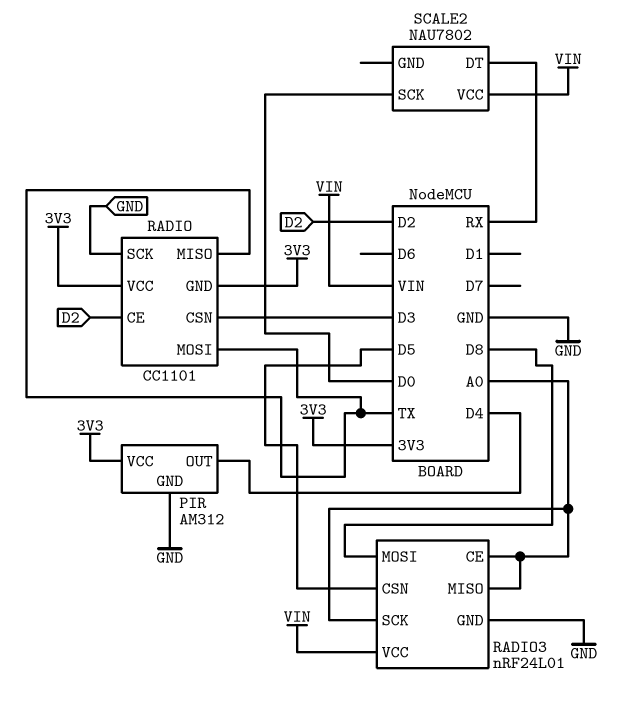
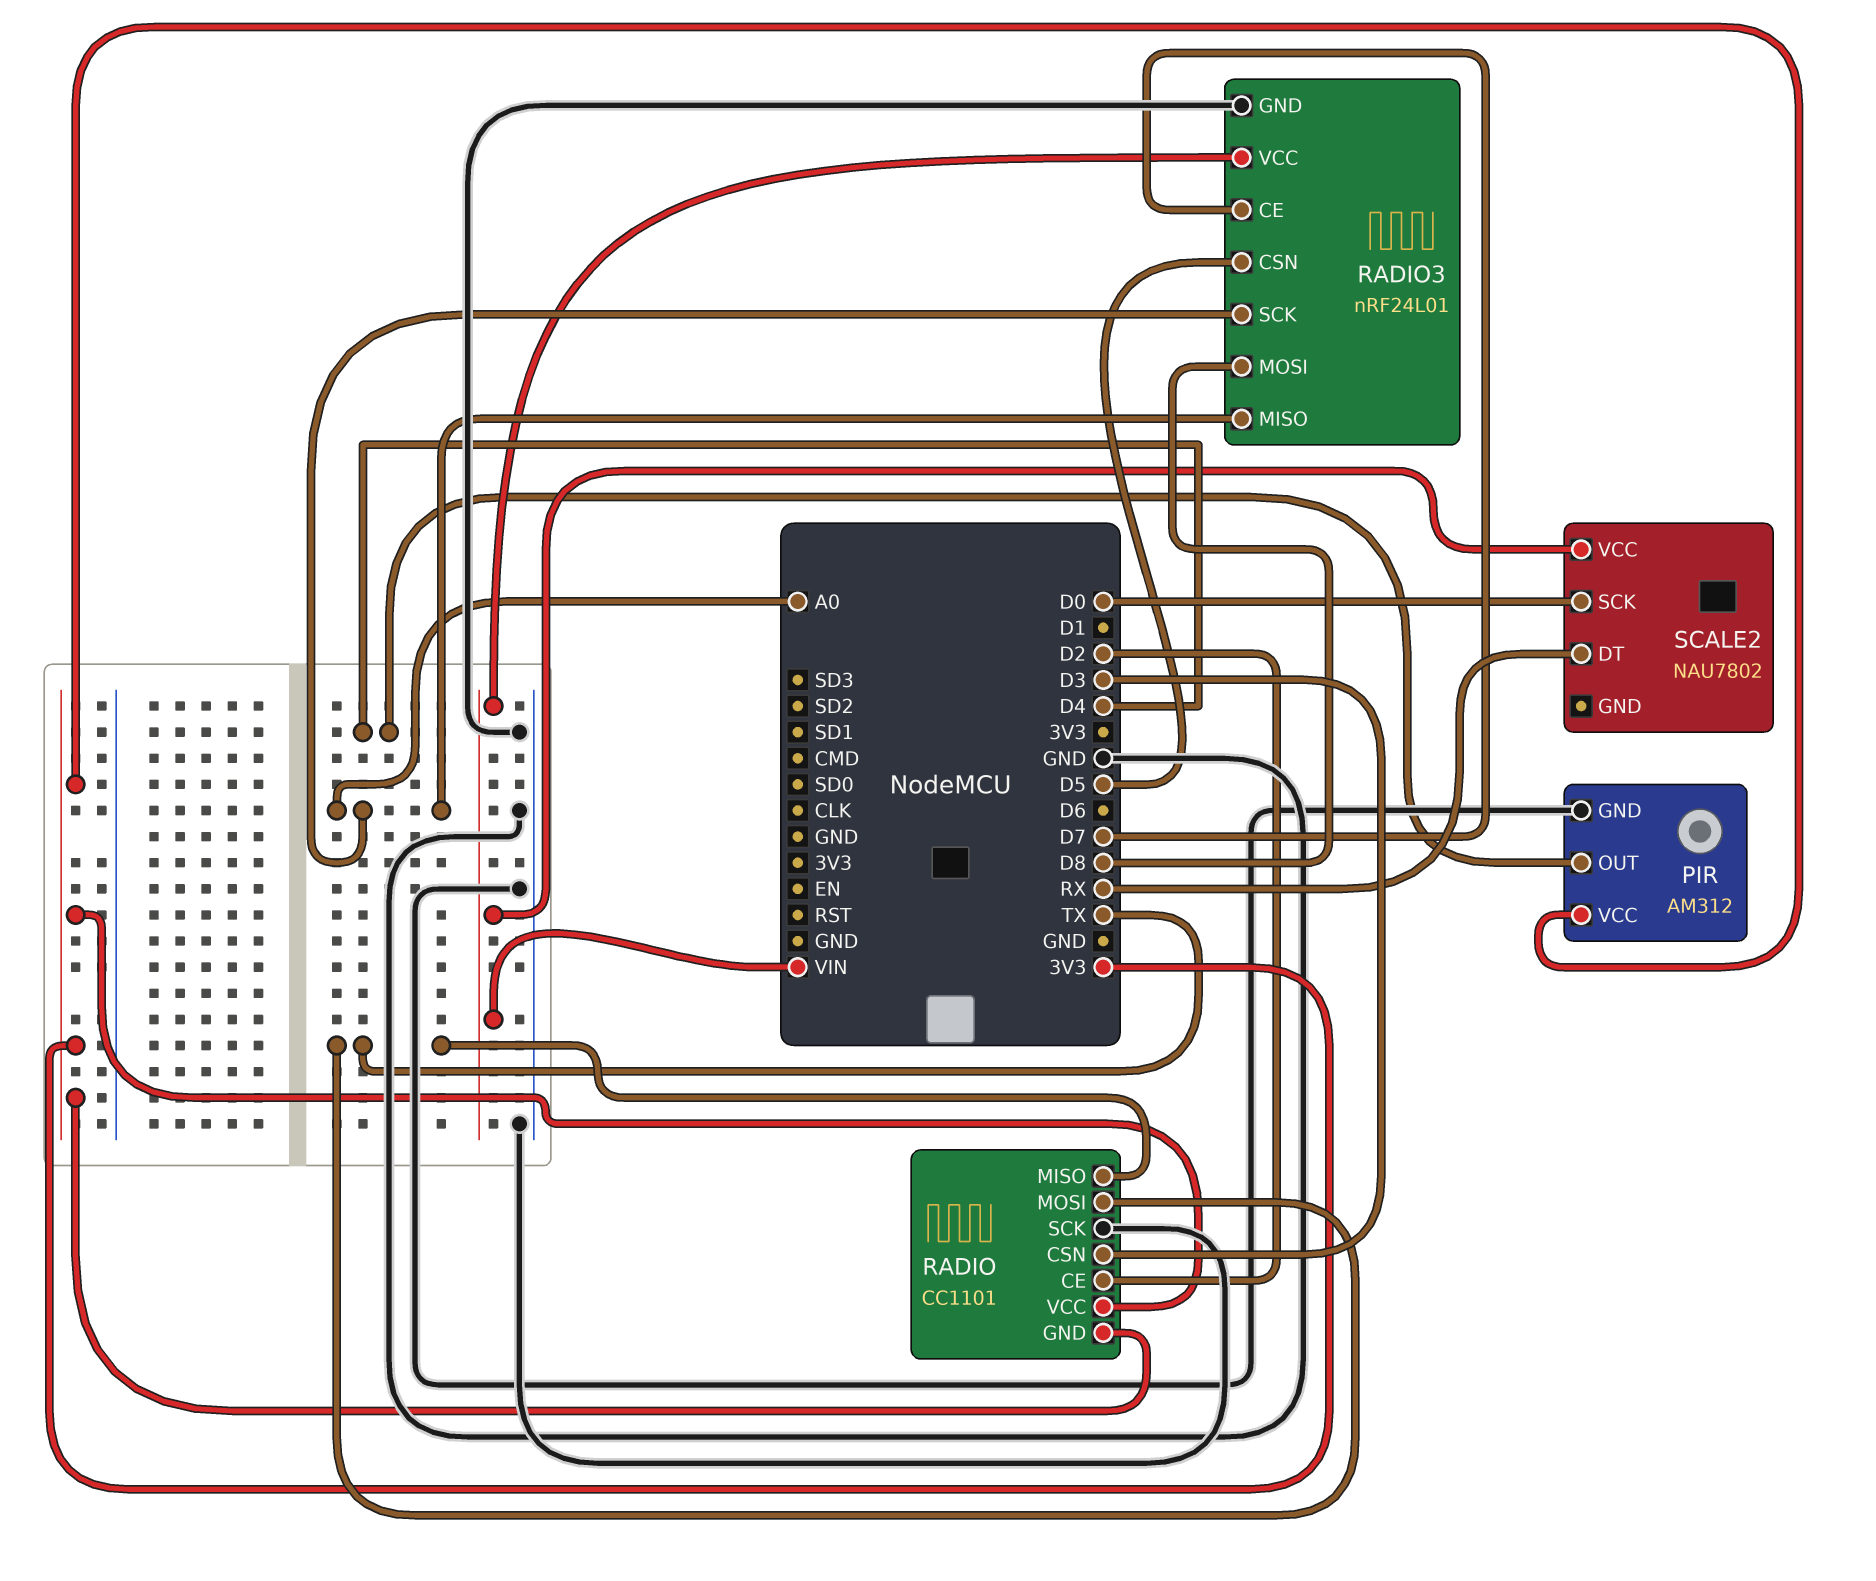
RADIO3 pin CE: A0 -> D7

